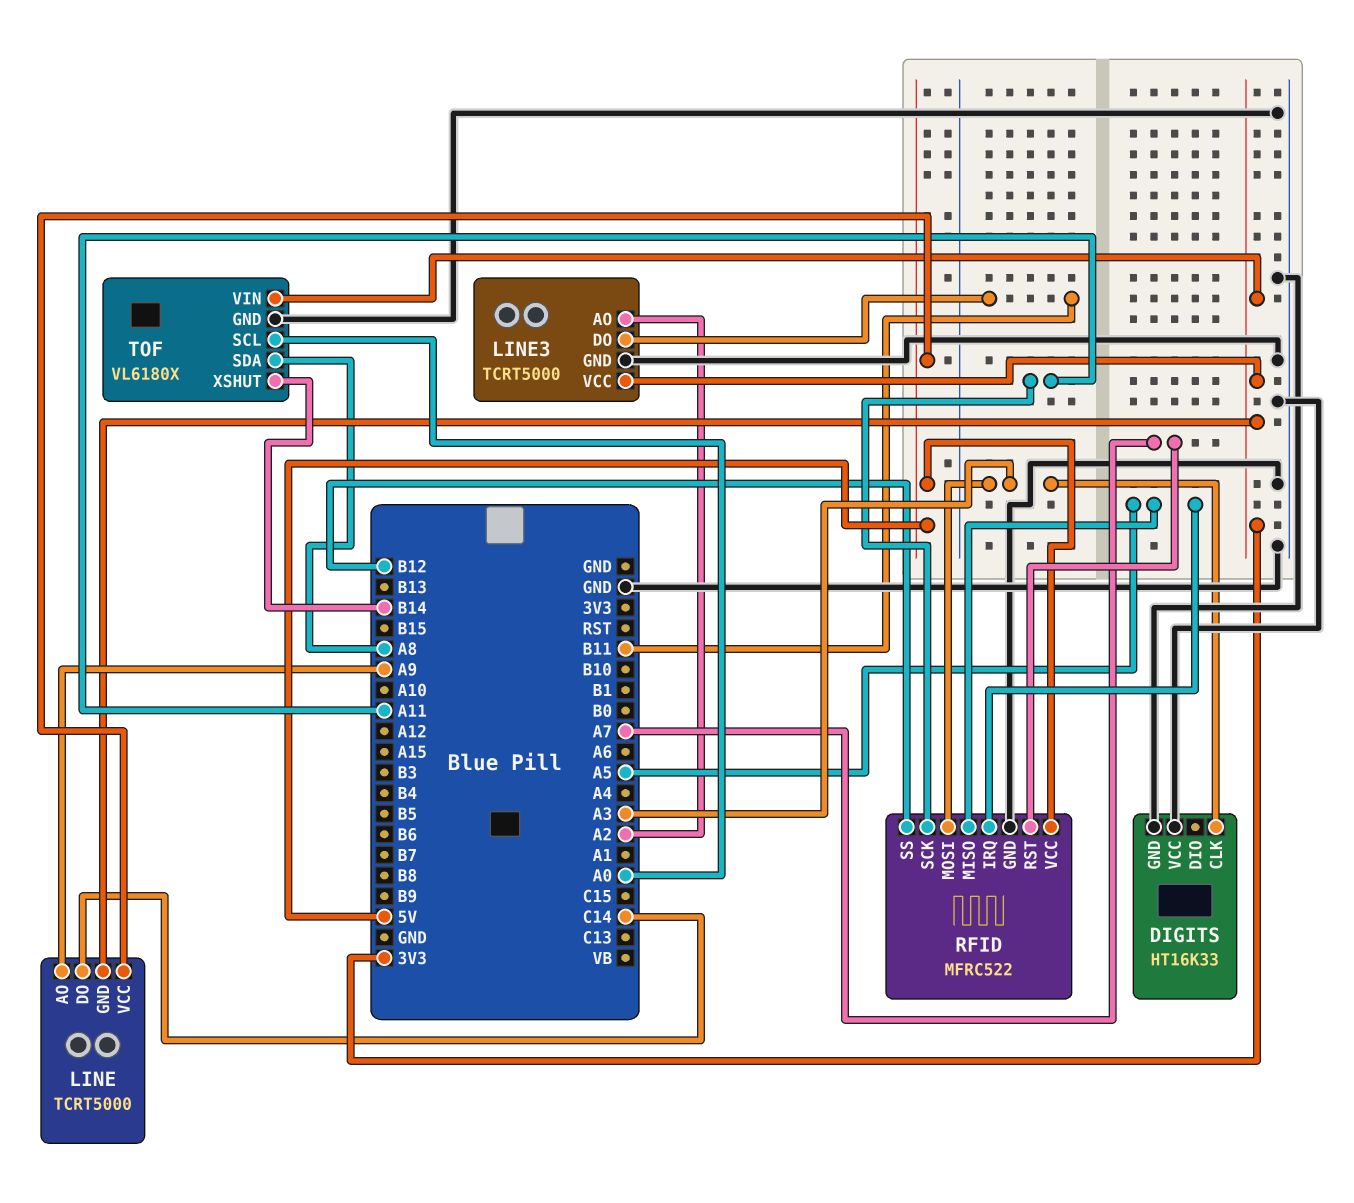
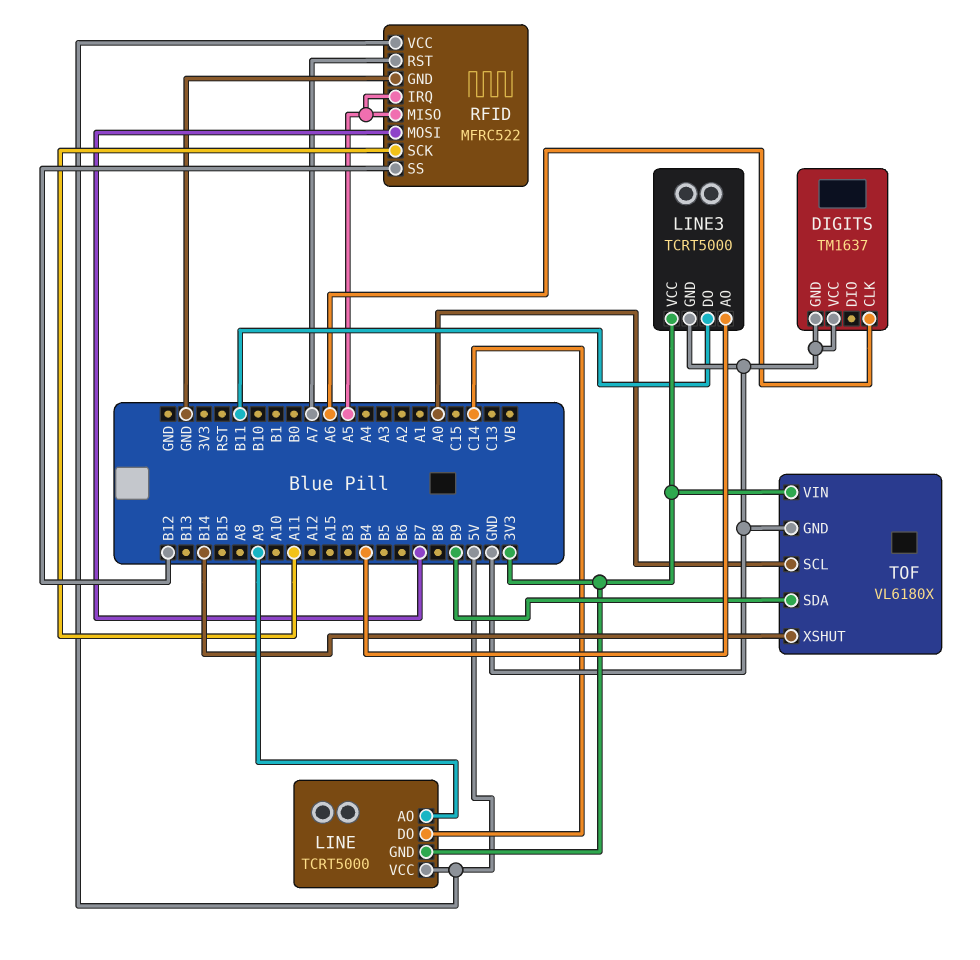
DIGITS: HT16K33 -> TM1637
DIGITS pin CLK: A3 -> A6
LINE3 pin AO: A2 -> B4
RFID pin MOSI: A3 -> B7
TOF pin SDA: A8 -> B9

